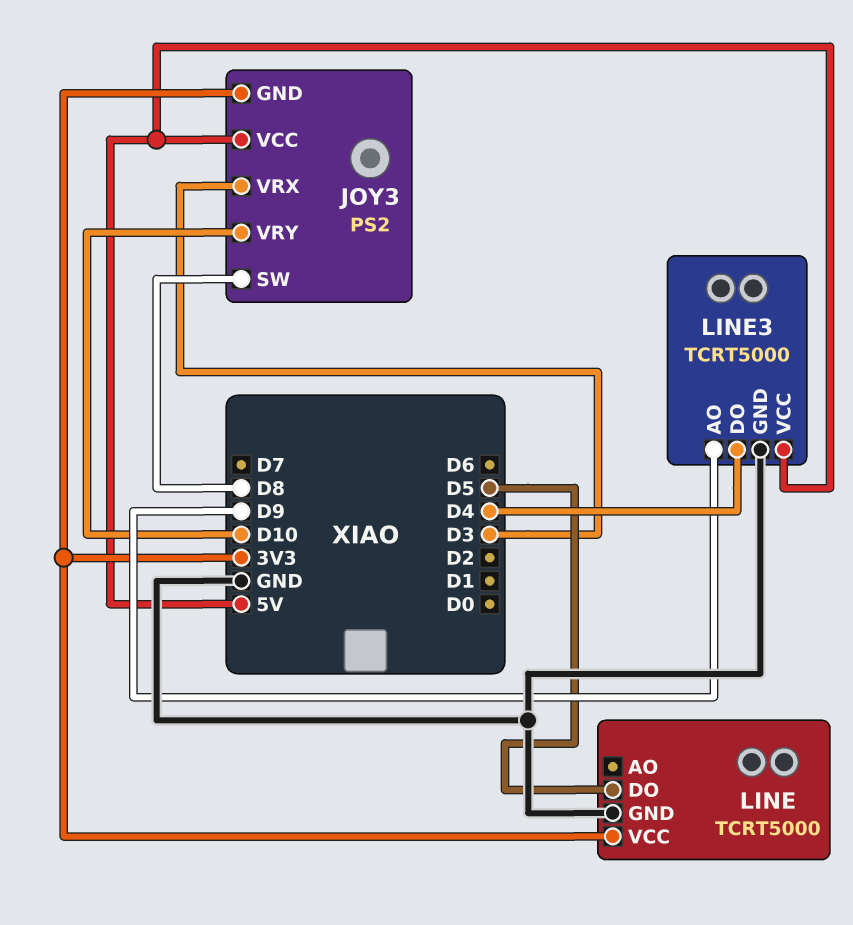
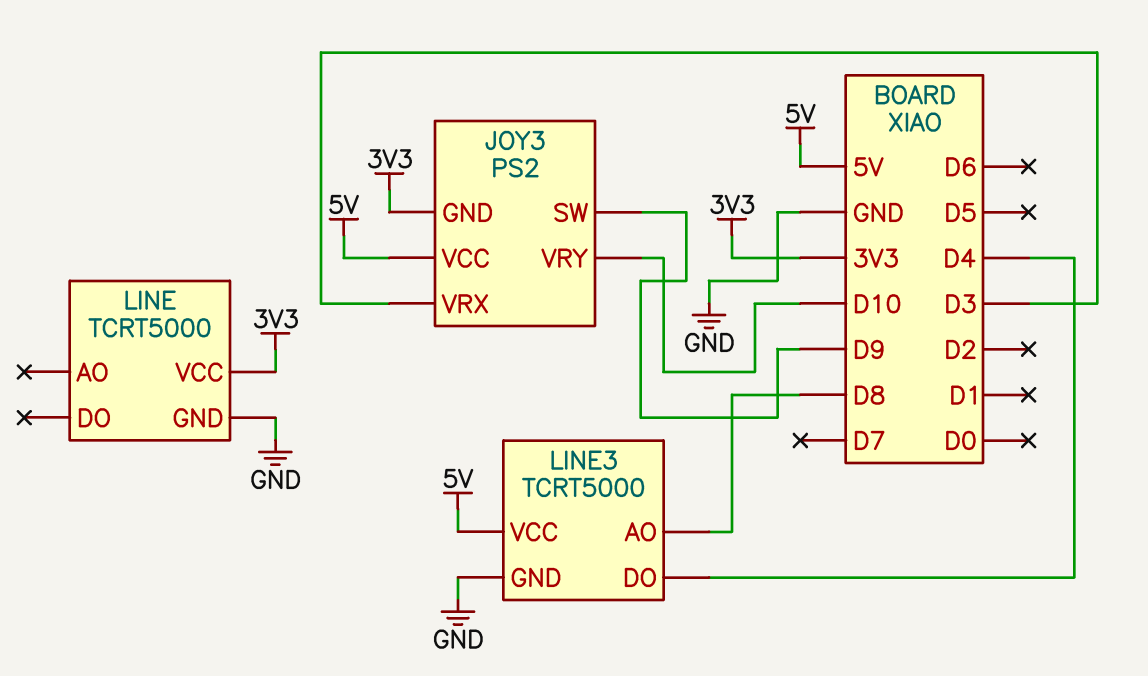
JOY3 pin SW: D8 -> D9
LINE pin DO: D5 -> none
LINE3 pin AO: D9 -> D8

